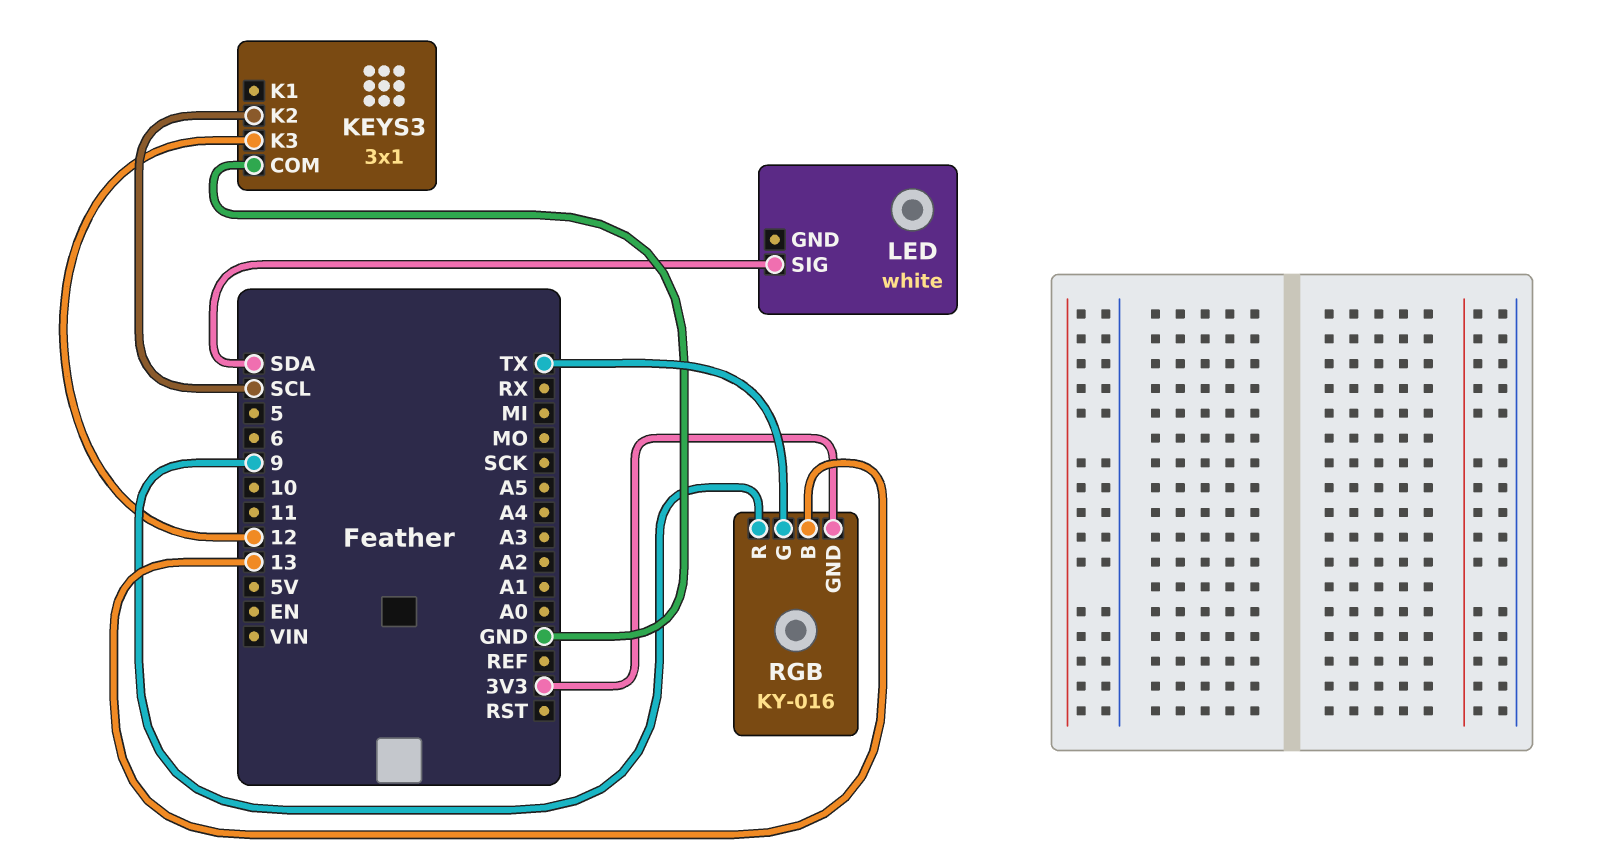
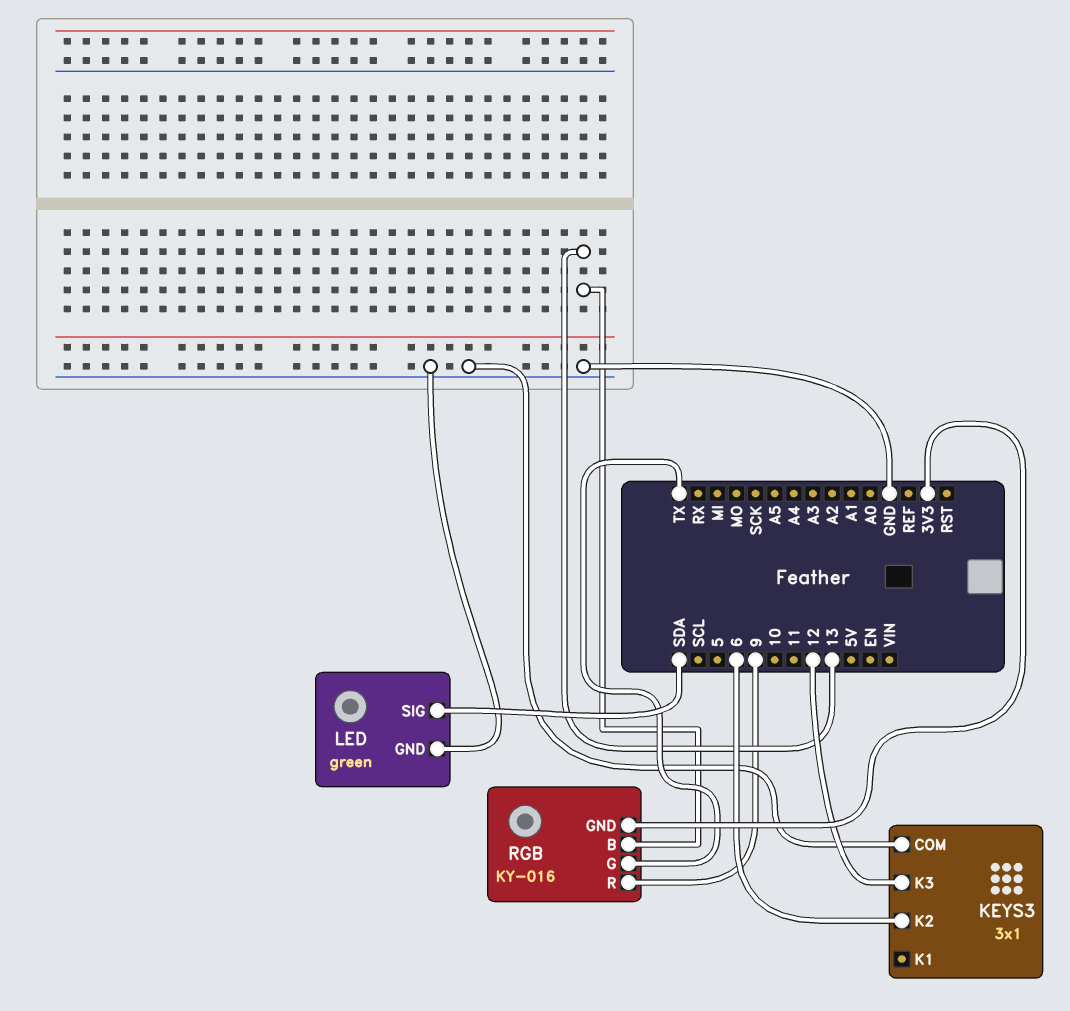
KEYS3 pin K2: SCL -> 6
LED: white -> green
LED pin GND: none -> GND

